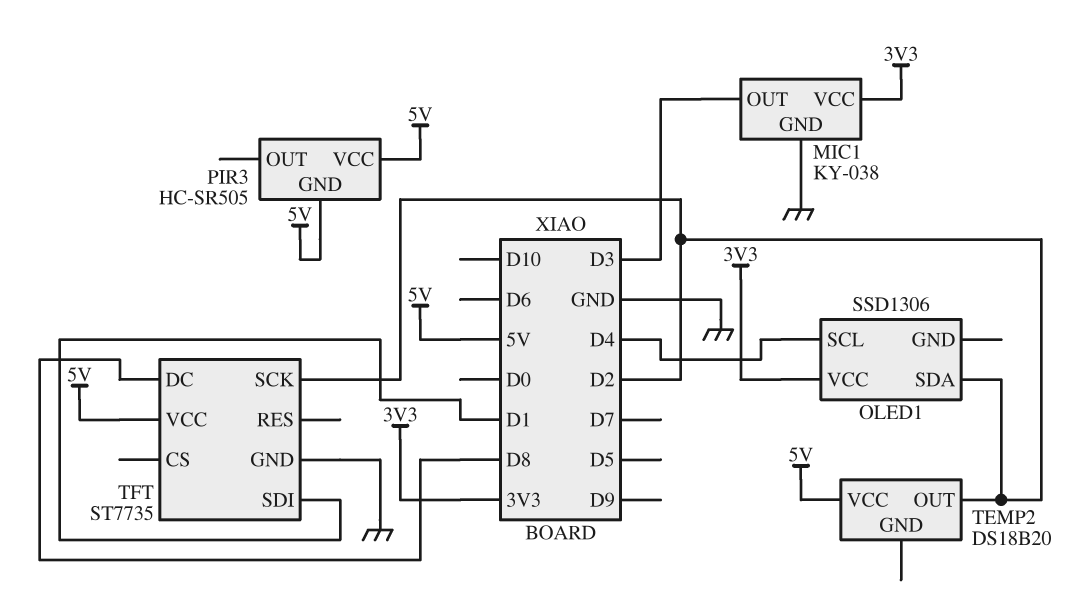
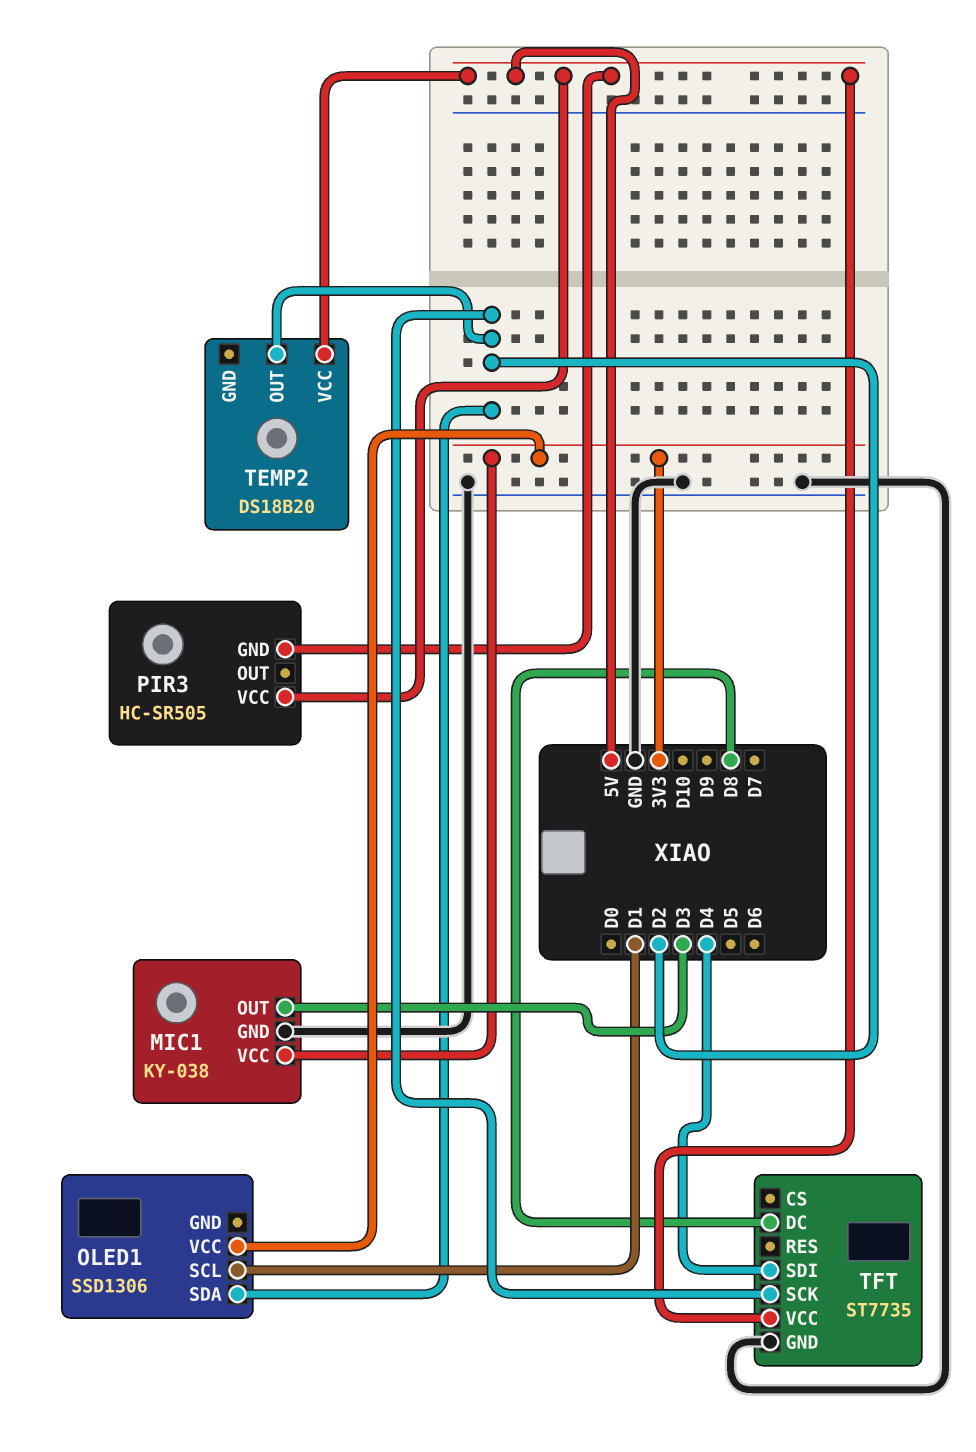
OLED1 pin SCL: D4 -> D1
TFT pin SDI: D1 -> D4

